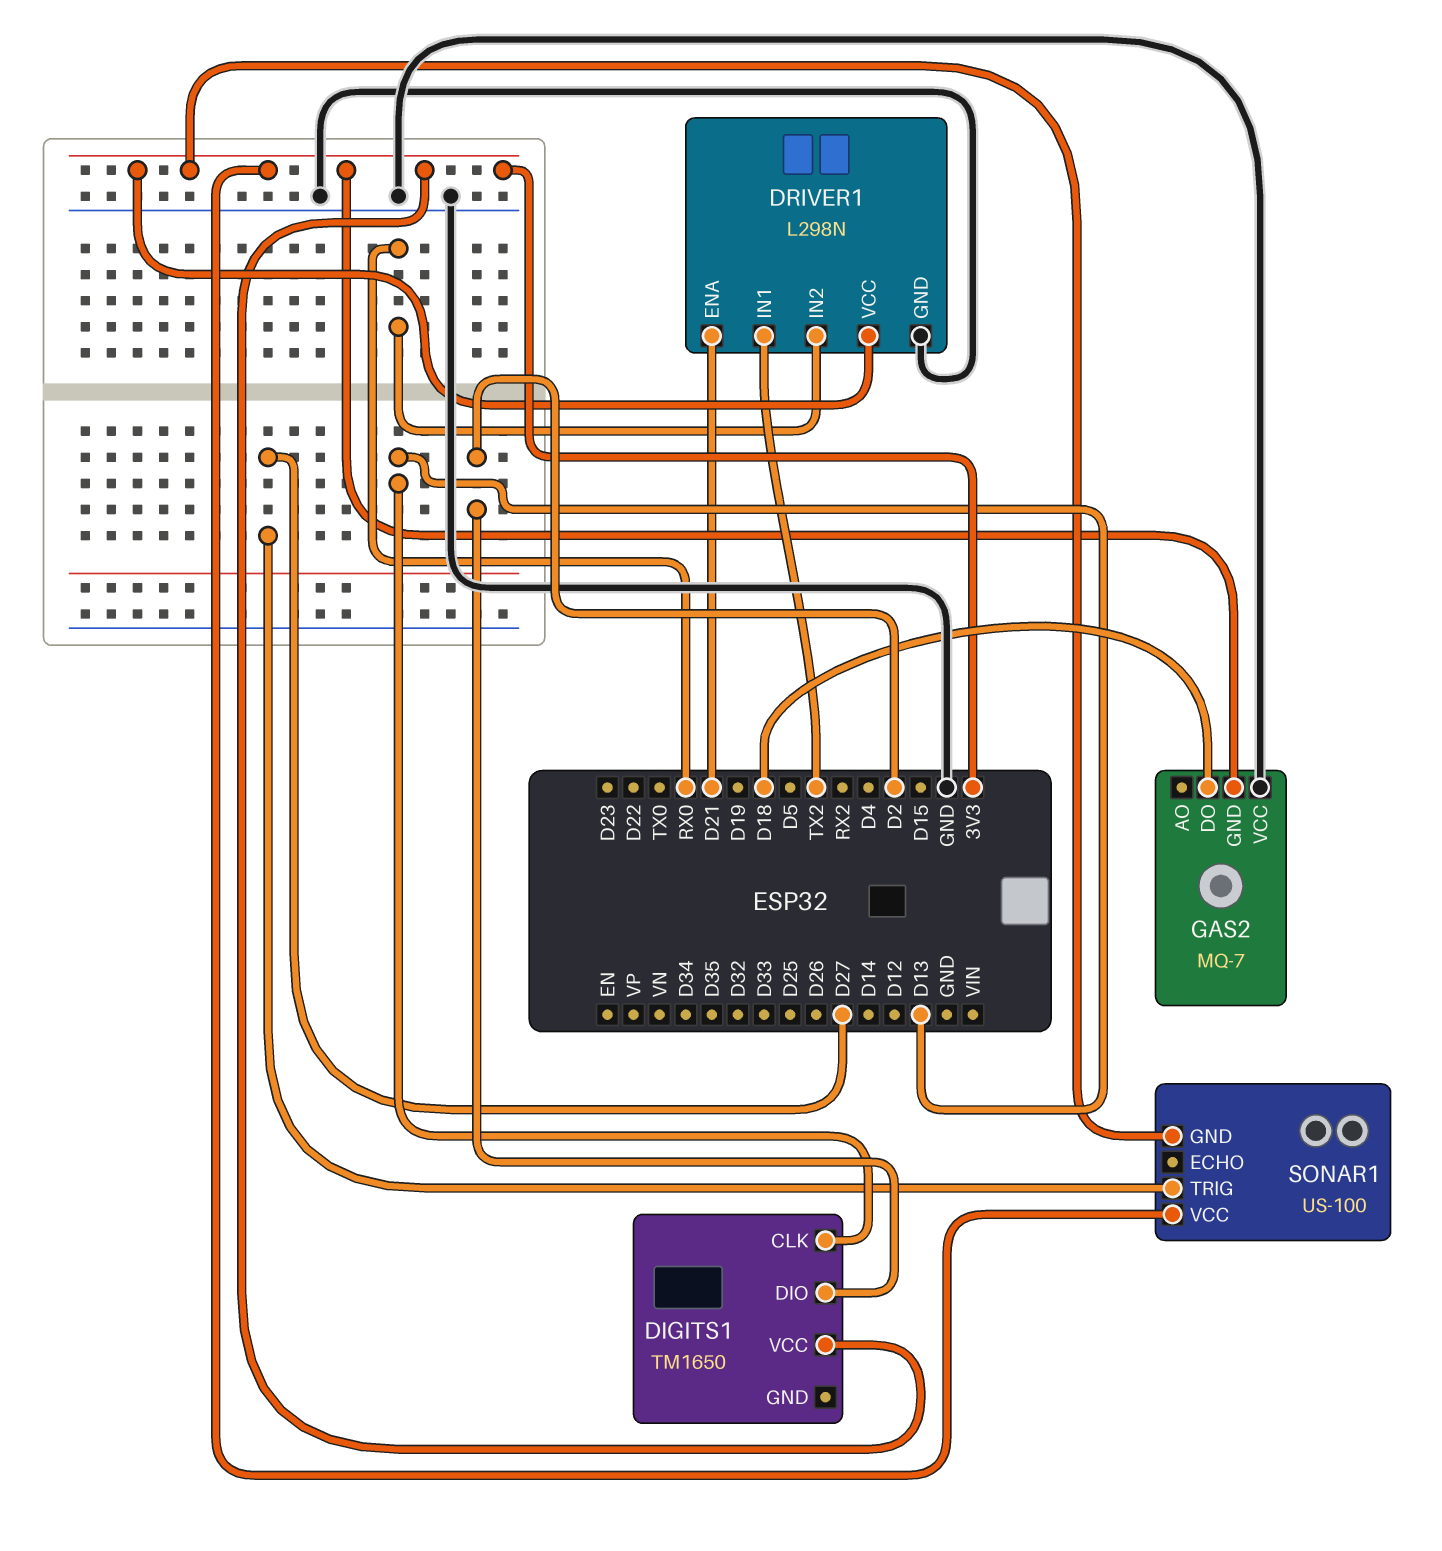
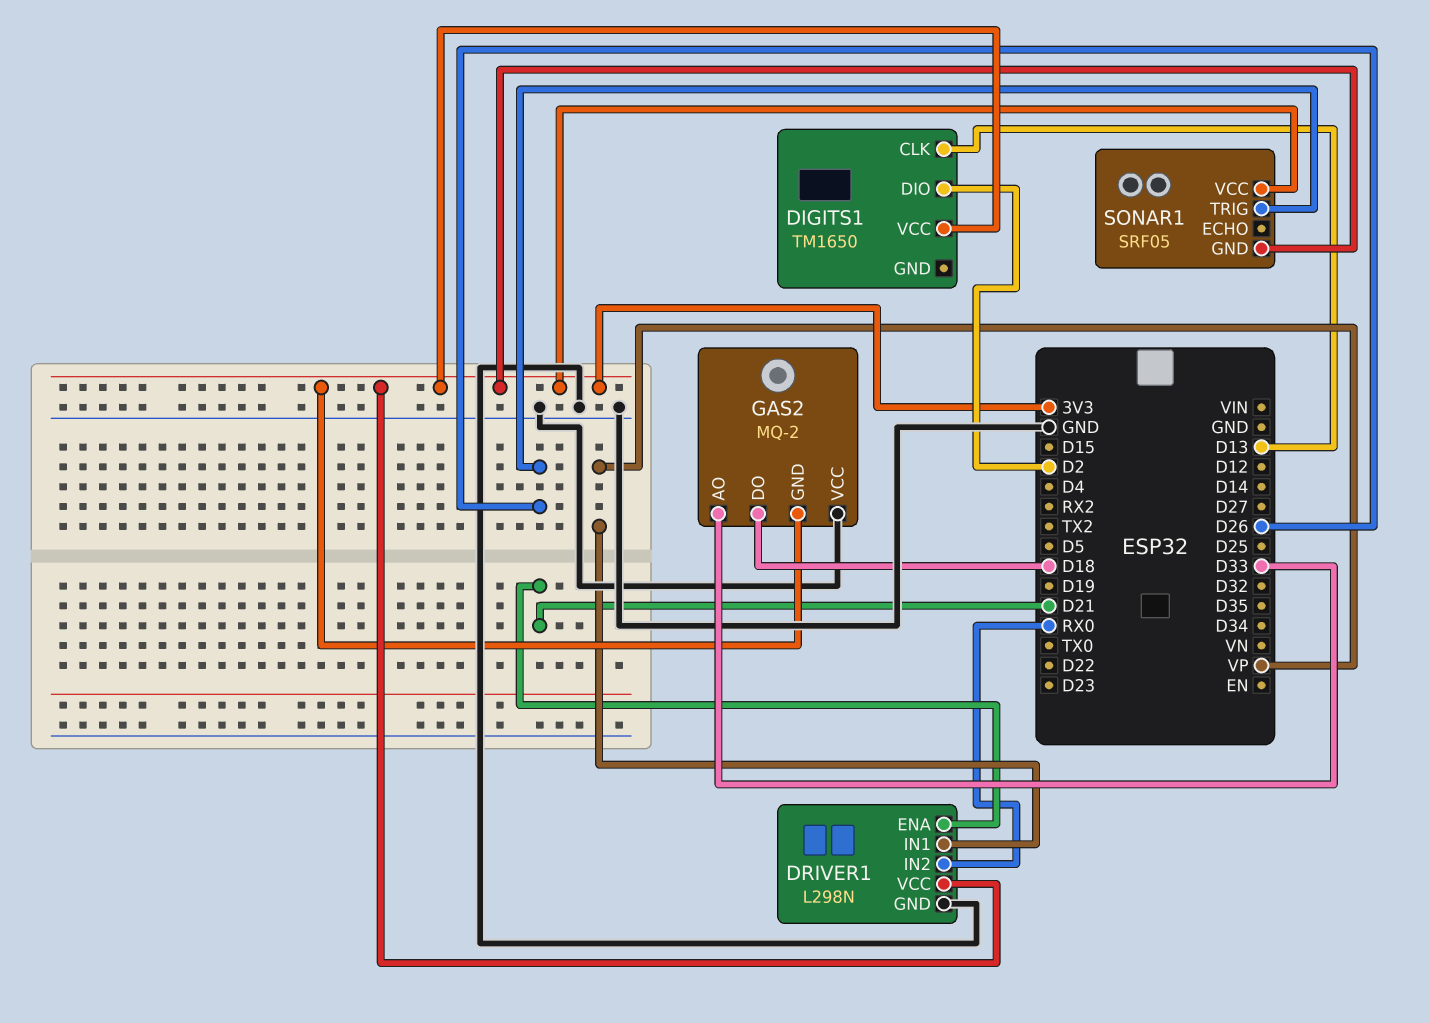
DRIVER1 pin IN1: TX2 -> VP
GAS2: MQ-7 -> MQ-2
GAS2 pin AO: none -> D33
SONAR1: US-100 -> SRF05
SONAR1 pin TRIG: D27 -> D26

